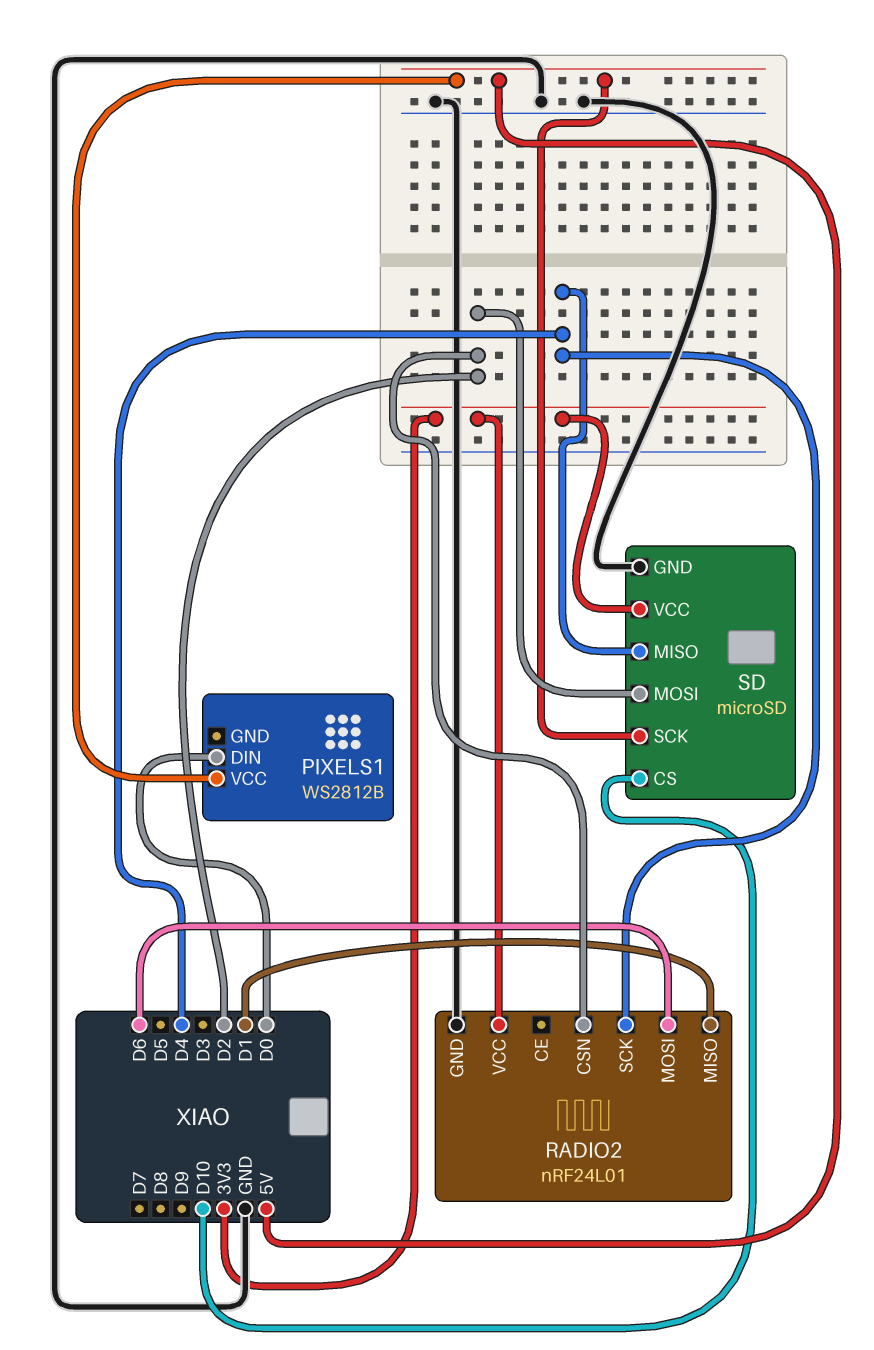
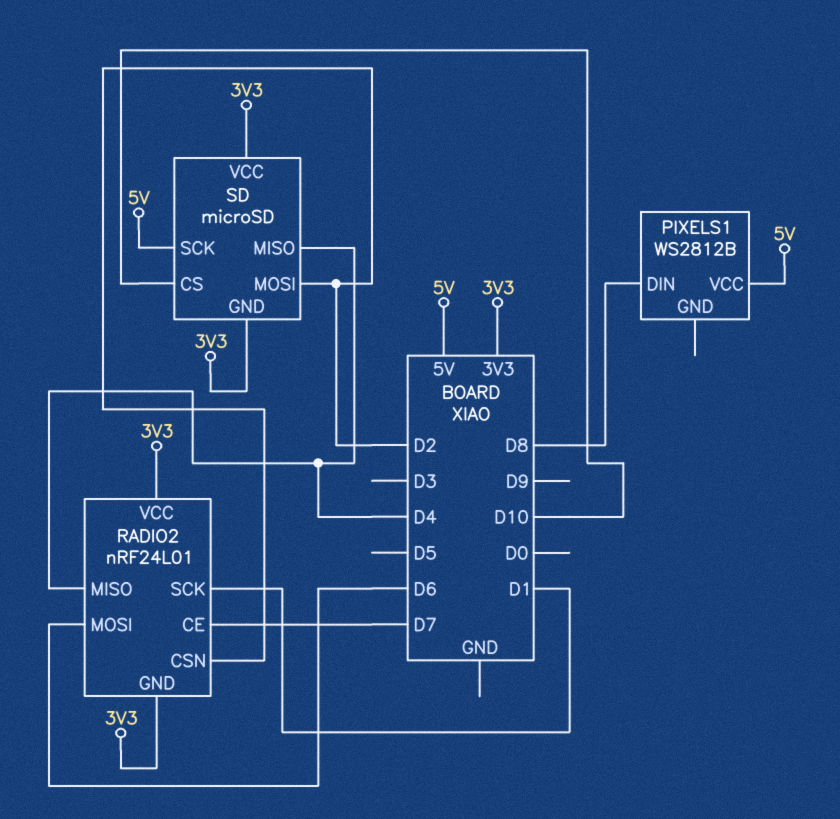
PIXELS1 pin DIN: D0 -> D8
RADIO2 pin CE: none -> D7
RADIO2 pin GND: GND -> 3V3
RADIO2 pin MISO: D1 -> D4
RADIO2 pin SCK: D4 -> D1
SD pin GND: GND -> 3V3

